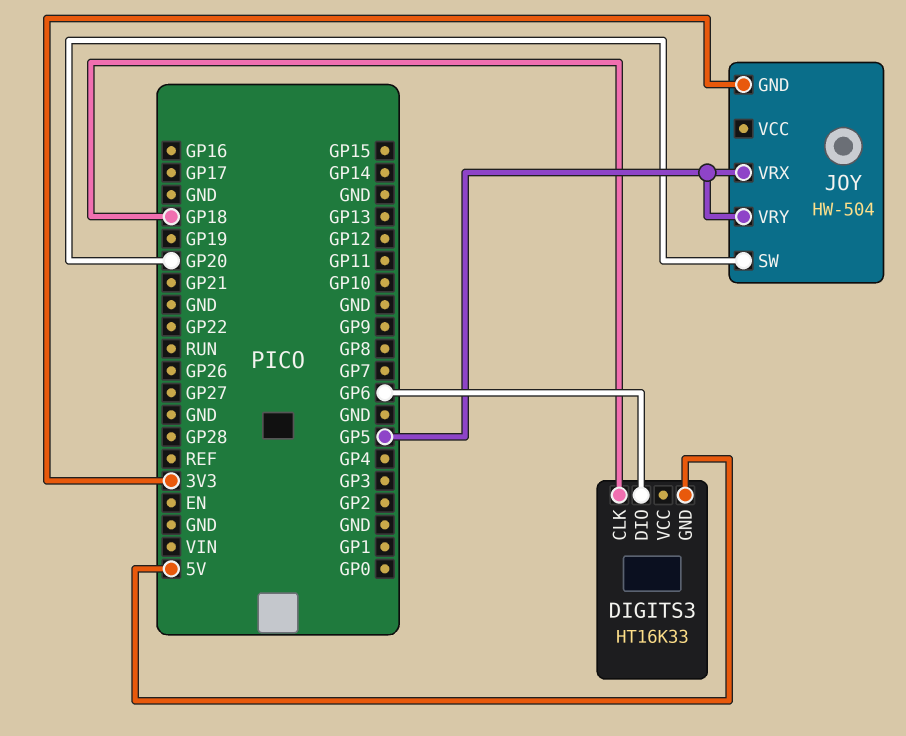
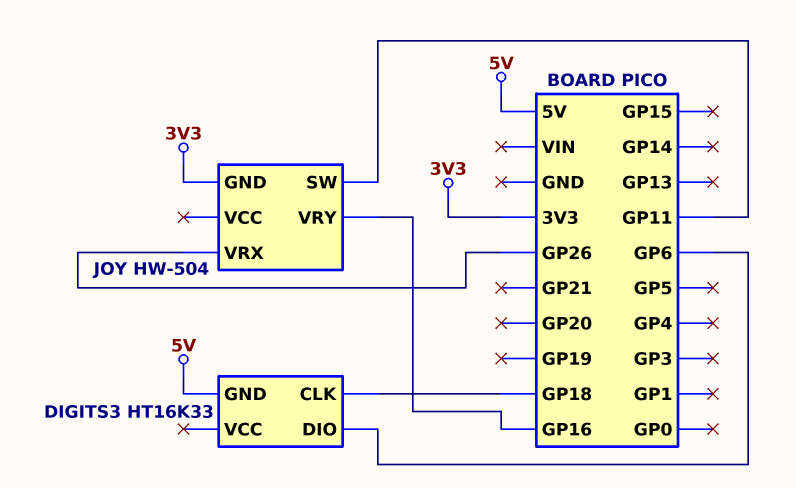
JOY pin SW: GP20 -> GP11
JOY pin VRX: GP5 -> GP26
JOY pin VRY: GP5 -> GP16

